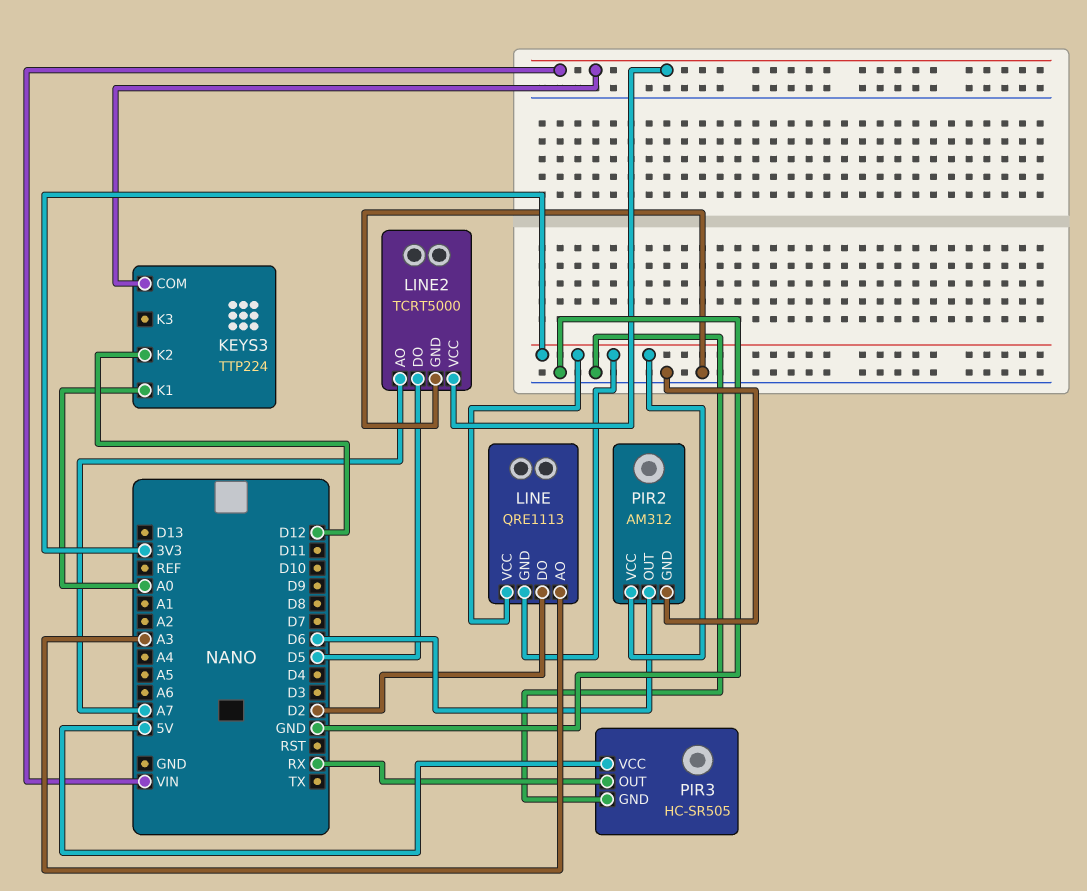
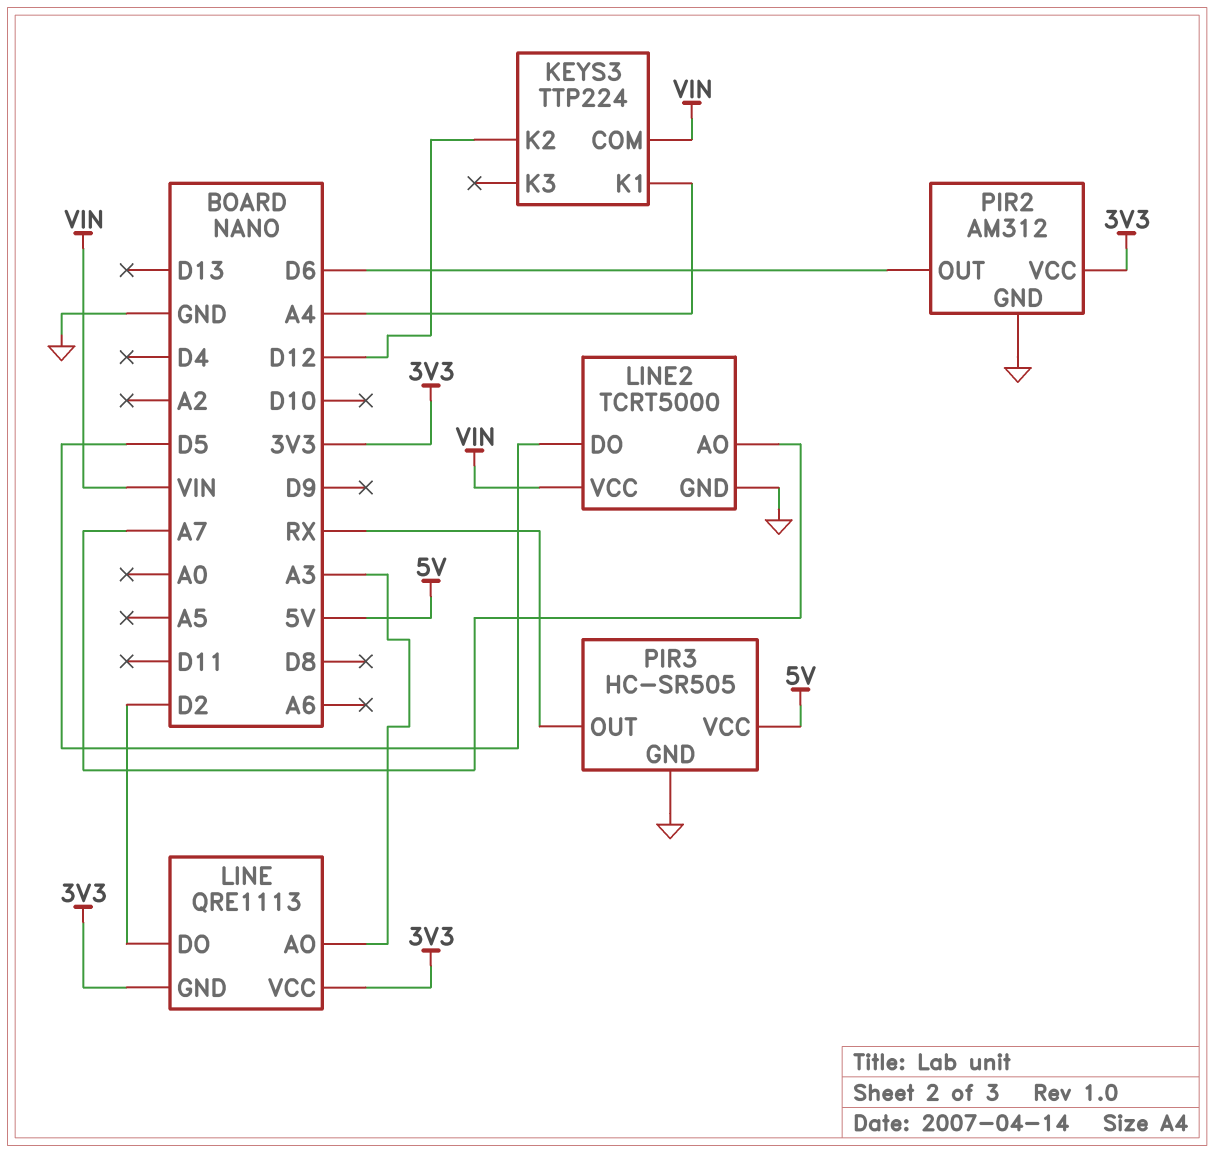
KEYS3 pin K1: A0 -> A4

